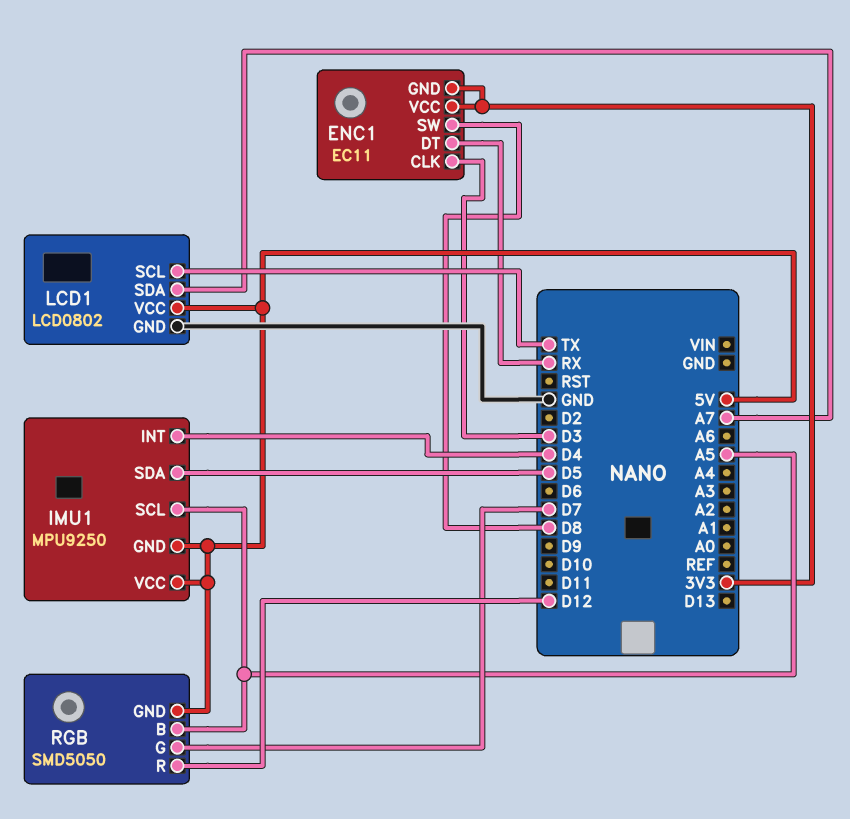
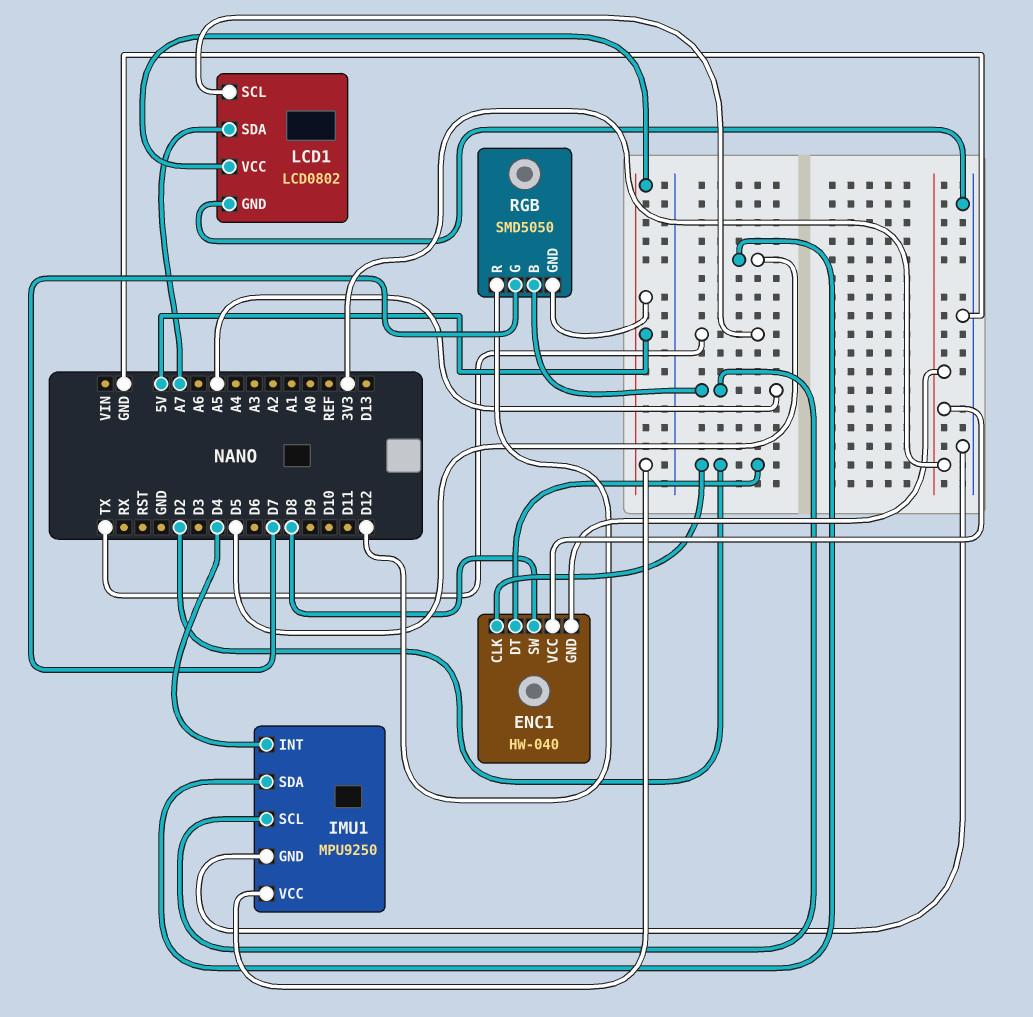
ENC1: EC11 -> HW-040
ENC1 pin CLK: D3 -> D2
ENC1 pin DT: RX -> D2
IMU1 pin GND: 5V -> GND

